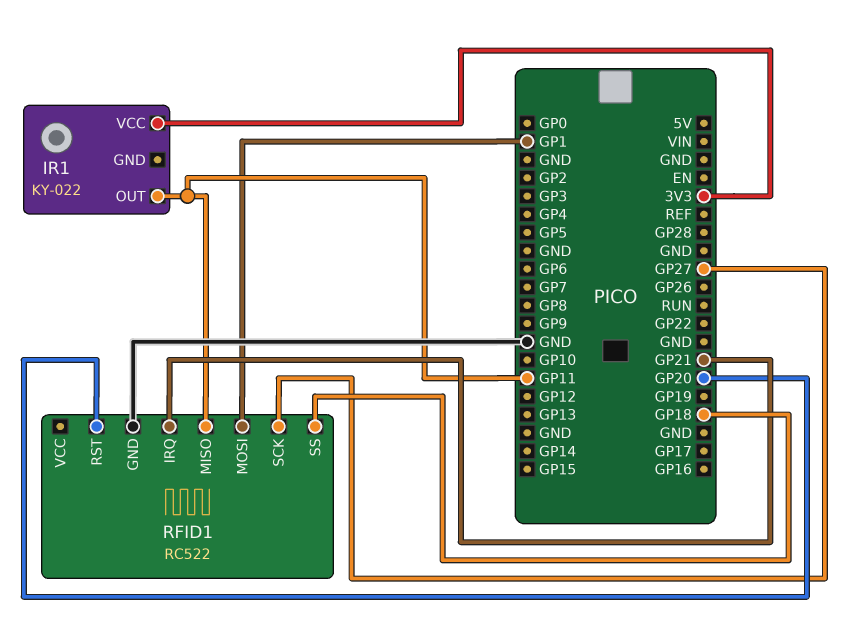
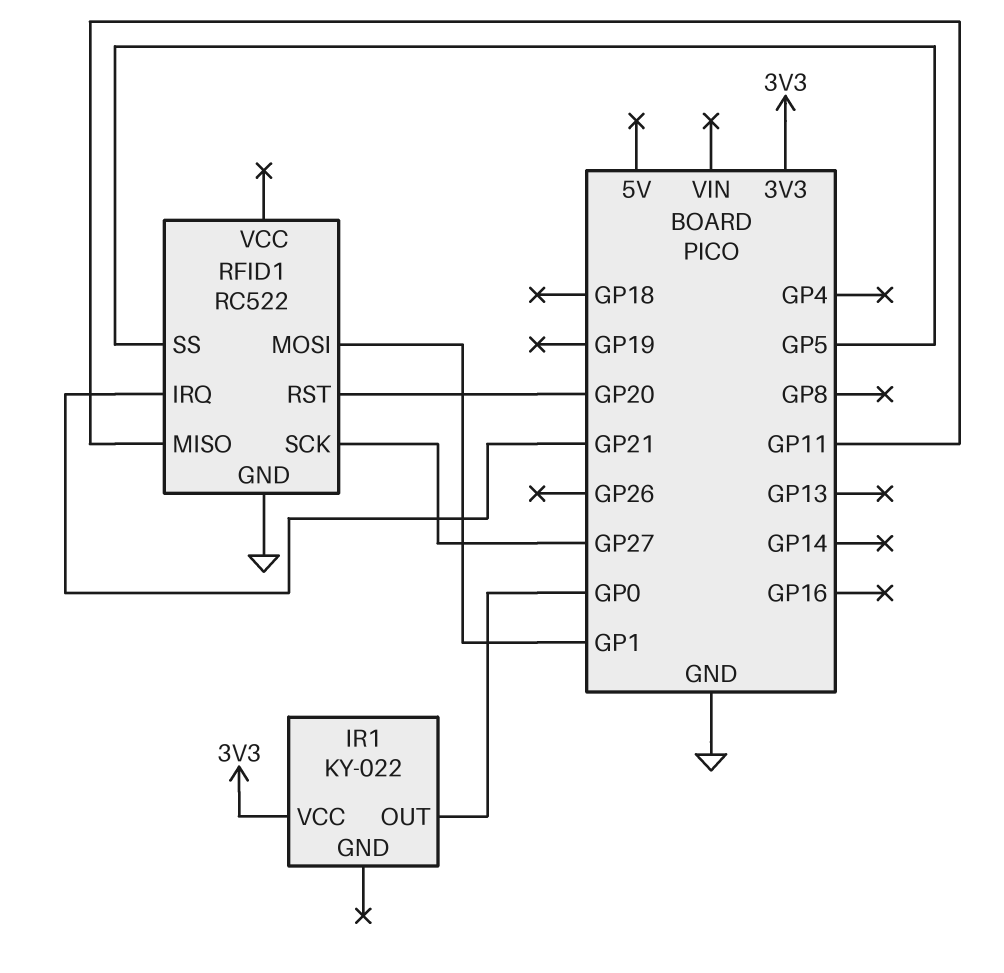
IR1 pin OUT: GP11 -> GP0
RFID1 pin SS: GP18 -> GP5

